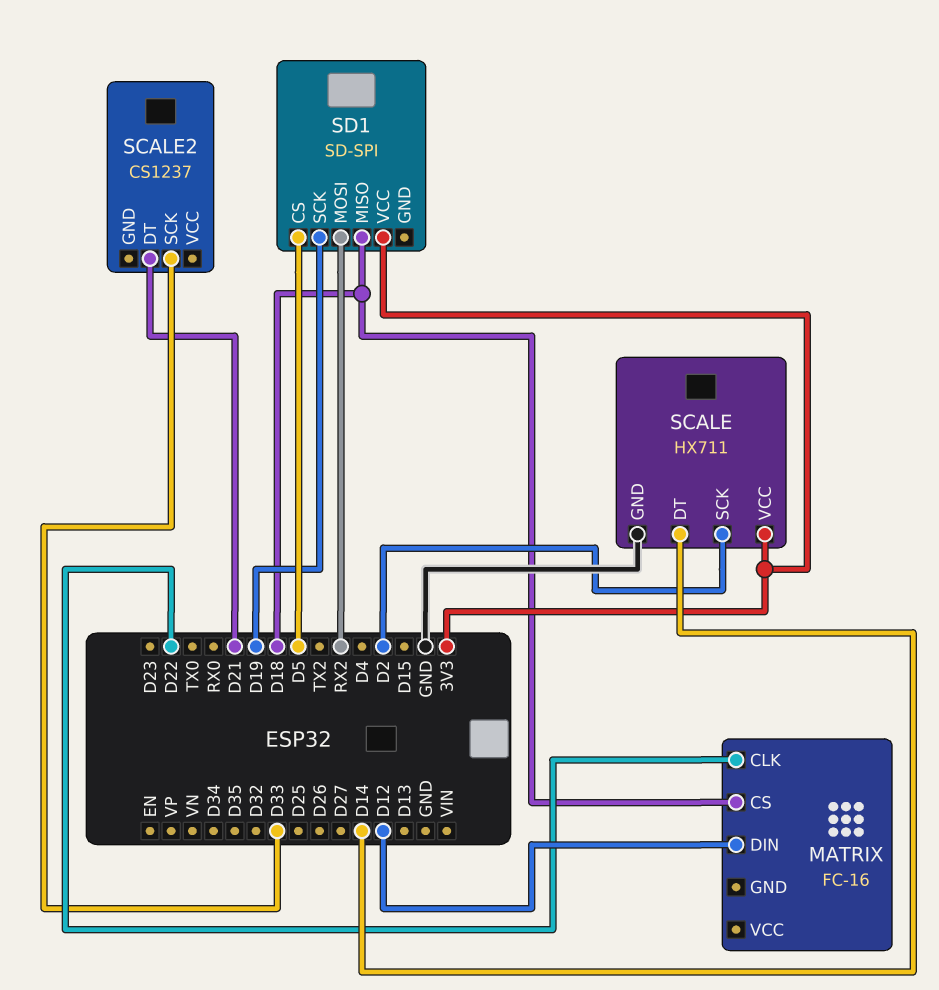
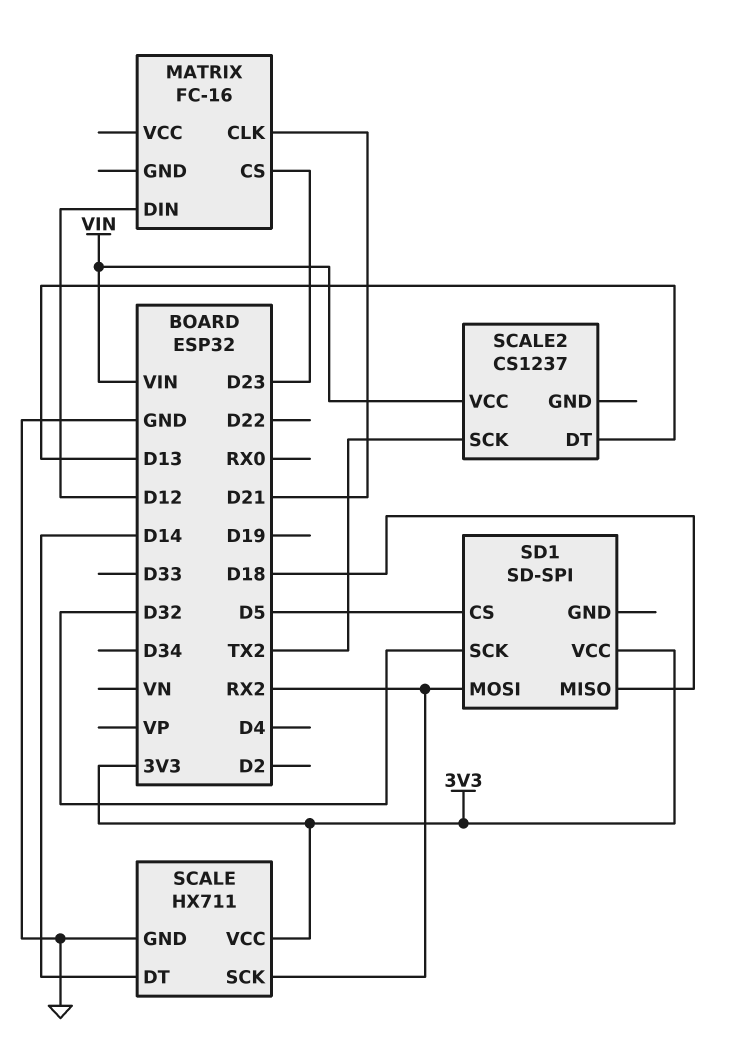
MATRIX pin CLK: D22 -> D21
MATRIX pin CS: D18 -> D23
SCALE pin SCK: D2 -> RX2
SCALE2 pin DT: D21 -> D13
SCALE2 pin SCK: D33 -> TX2
SCALE2 pin VCC: none -> VIN
SD1 pin SCK: D19 -> D32

